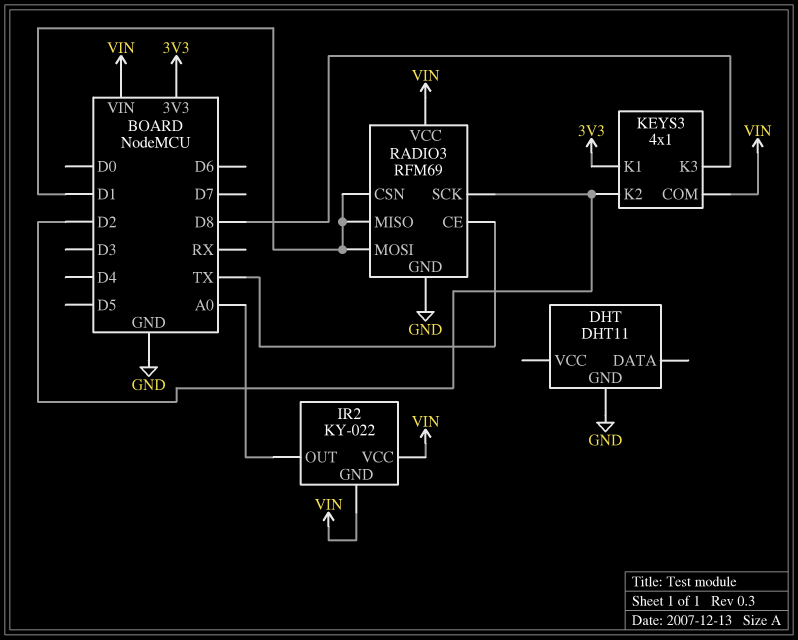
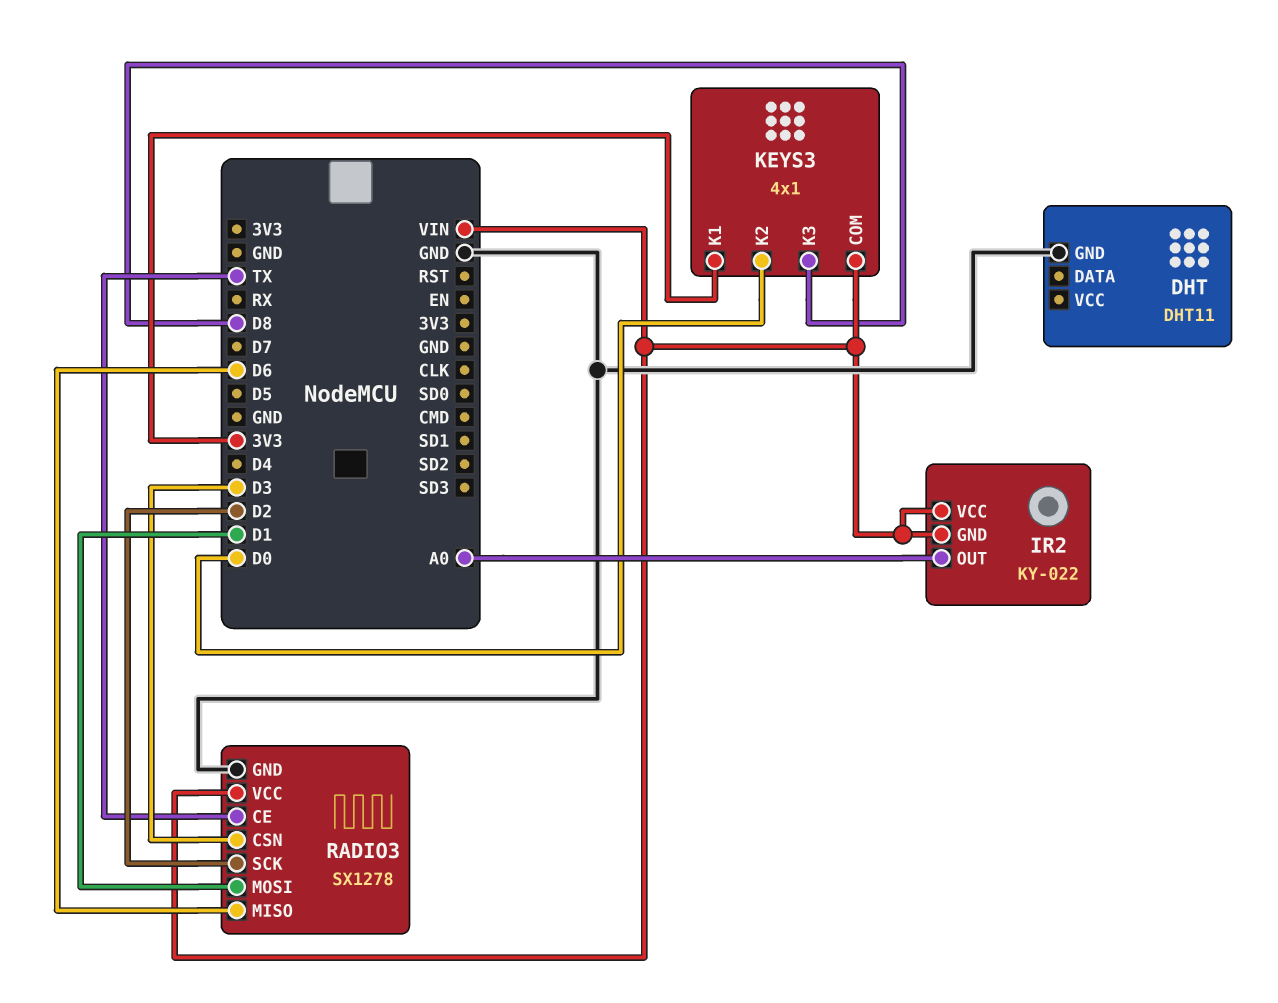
KEYS3 pin K2: D2 -> D0
RADIO3: RFM69 -> SX1278
RADIO3 pin CSN: D1 -> D3
RADIO3 pin MISO: D1 -> D6

